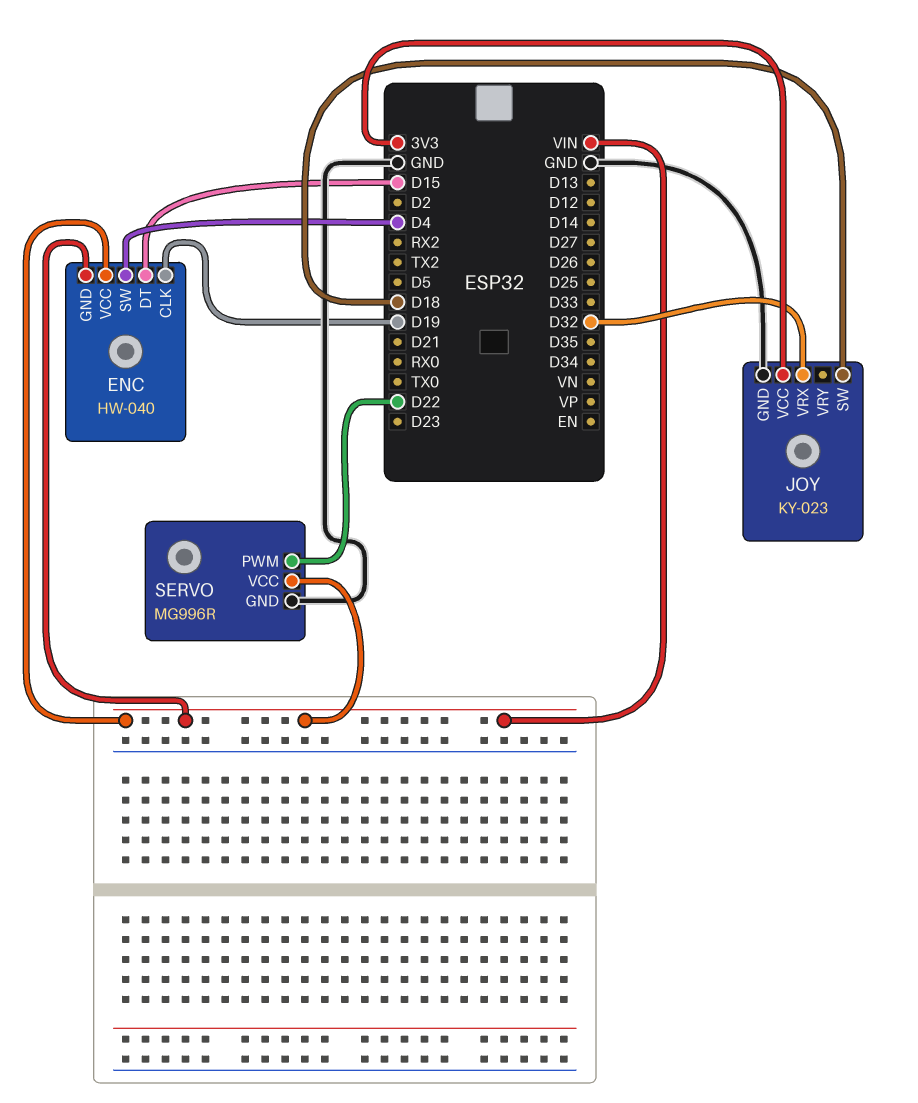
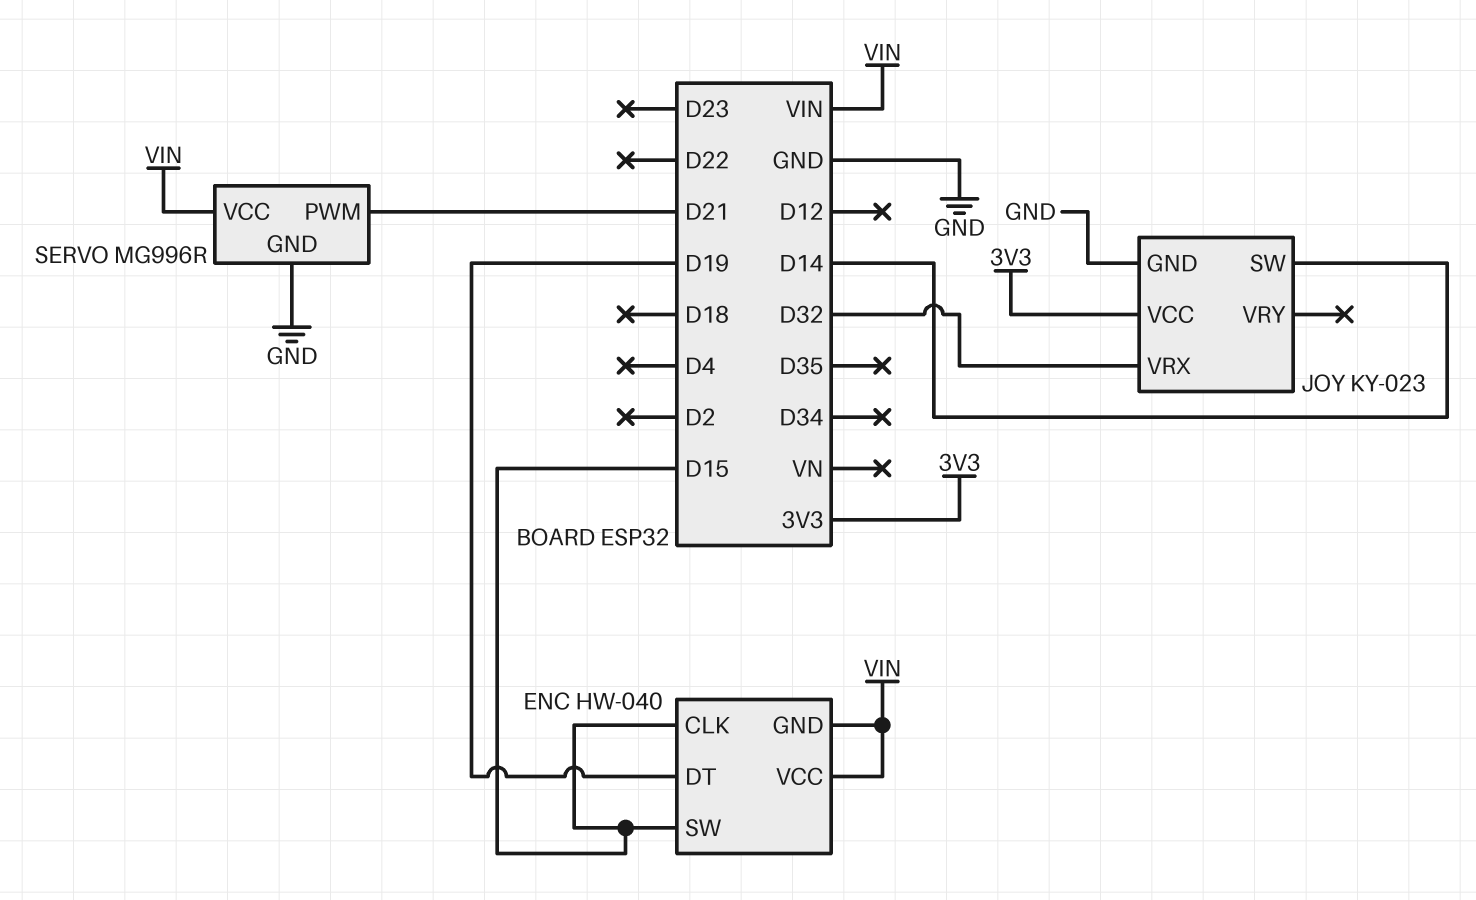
ENC pin CLK: D19 -> D15
ENC pin DT: D15 -> D19
ENC pin SW: D4 -> D15
JOY pin SW: D18 -> D14
SERVO pin PWM: D22 -> D21

